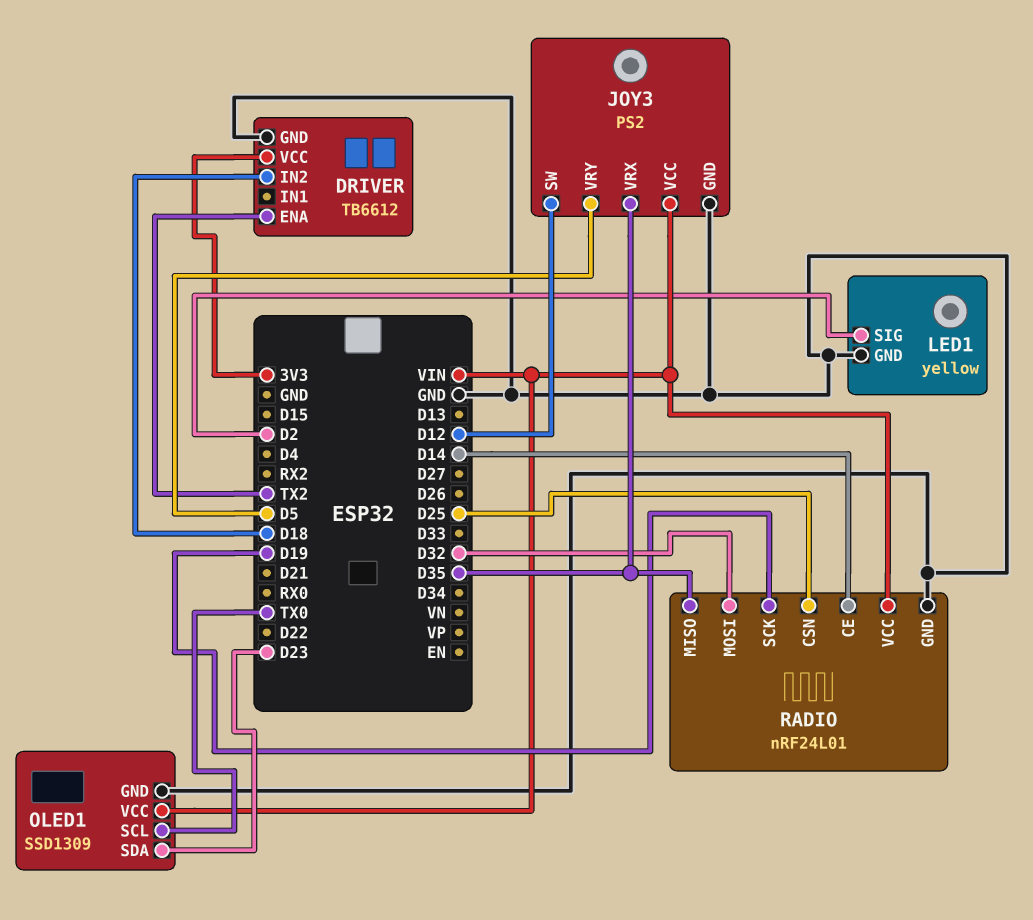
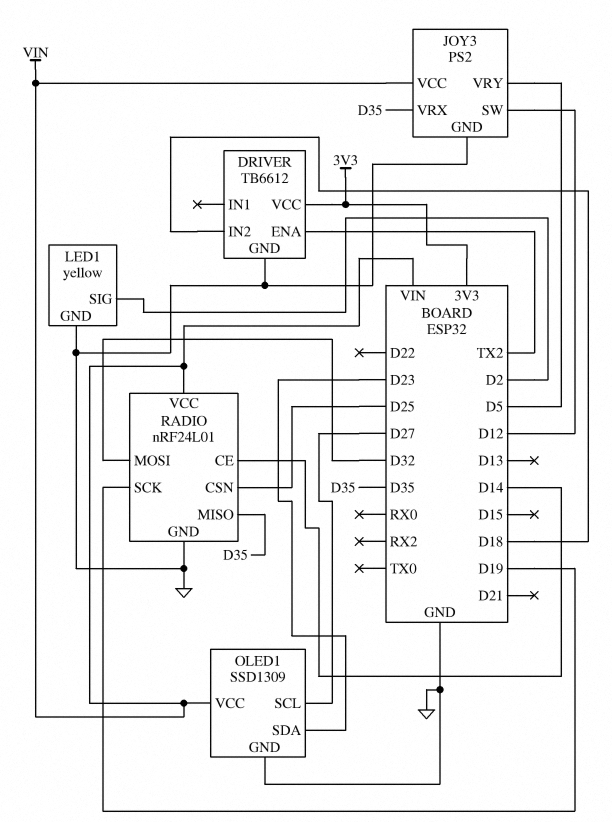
OLED1 pin SCL: TX0 -> D27

